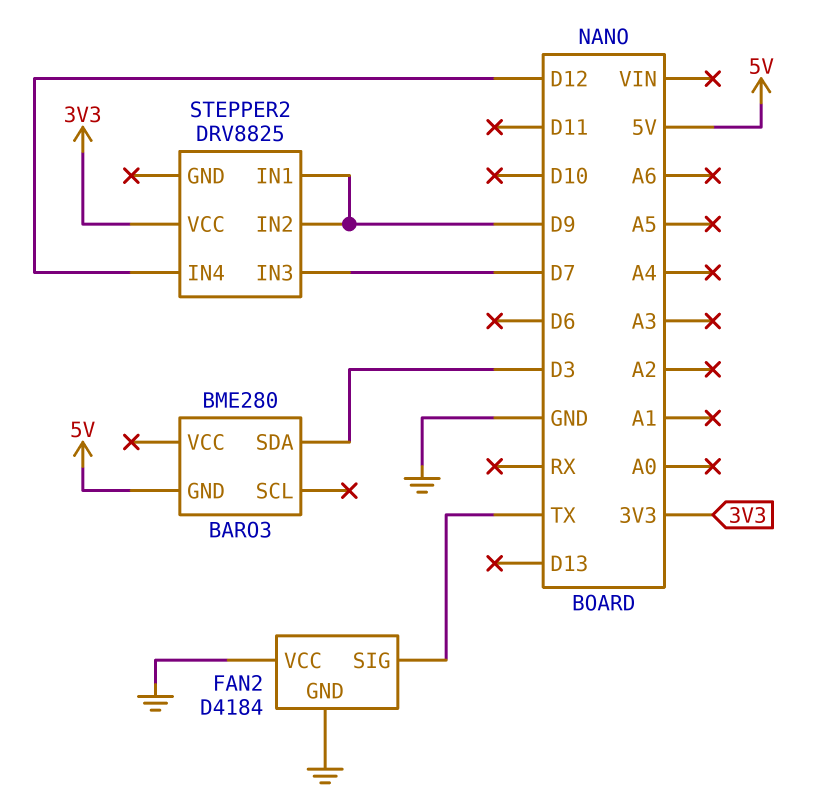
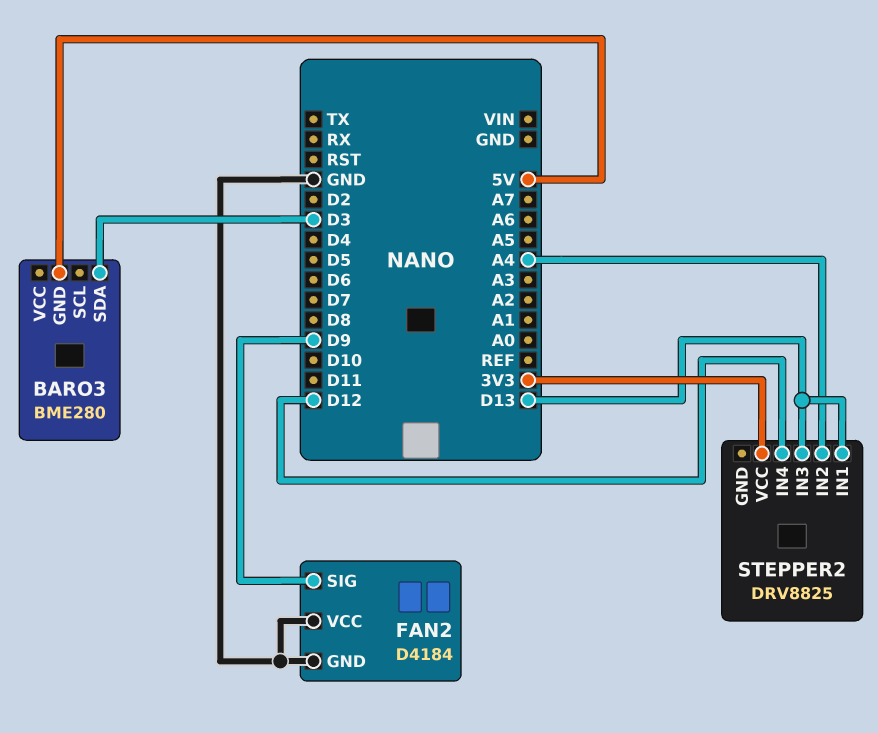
FAN2 pin SIG: TX -> D9
STEPPER2 pin IN1: D9 -> D13
STEPPER2 pin IN2: D9 -> A4
STEPPER2 pin IN3: D7 -> D13

